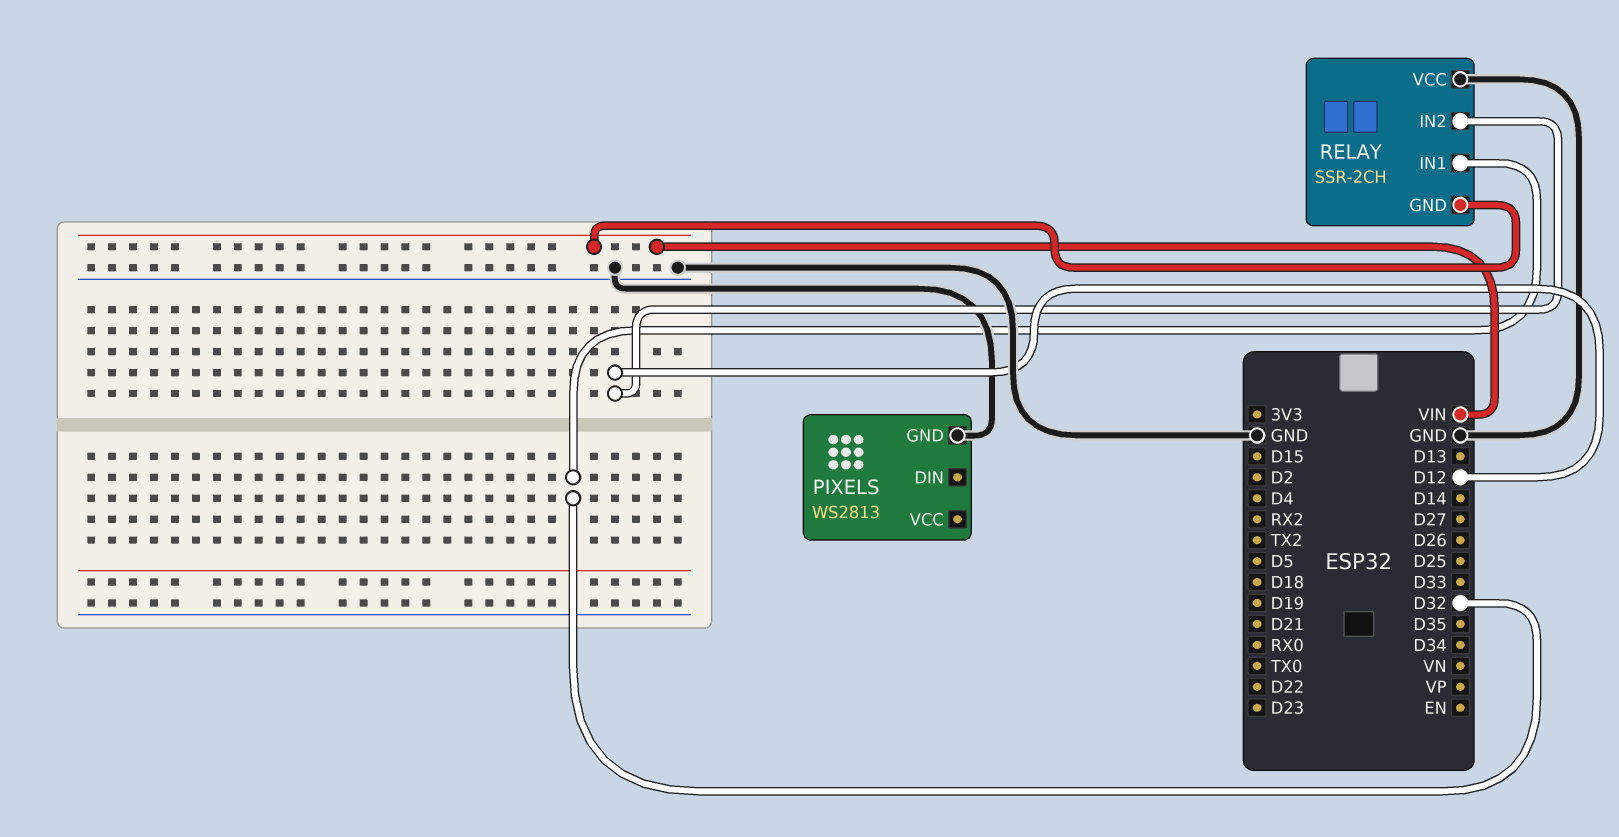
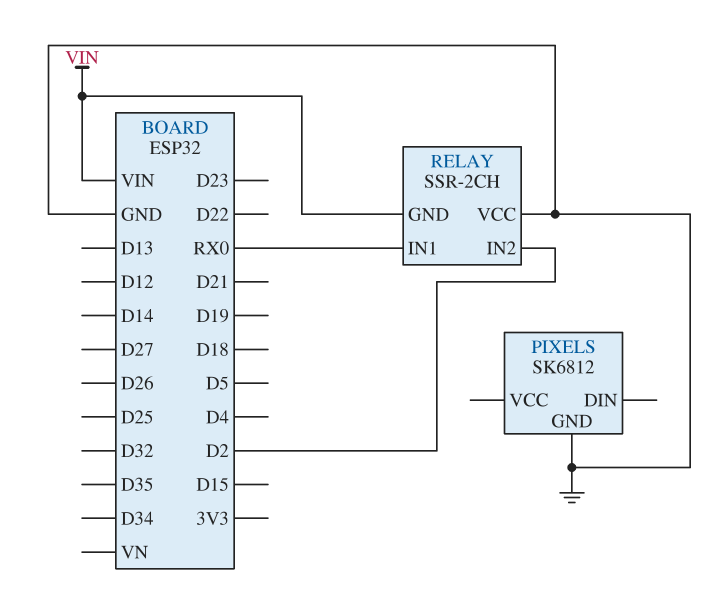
PIXELS: WS2813 -> SK6812
RELAY pin IN1: D32 -> RX0
RELAY pin IN2: D12 -> D2

